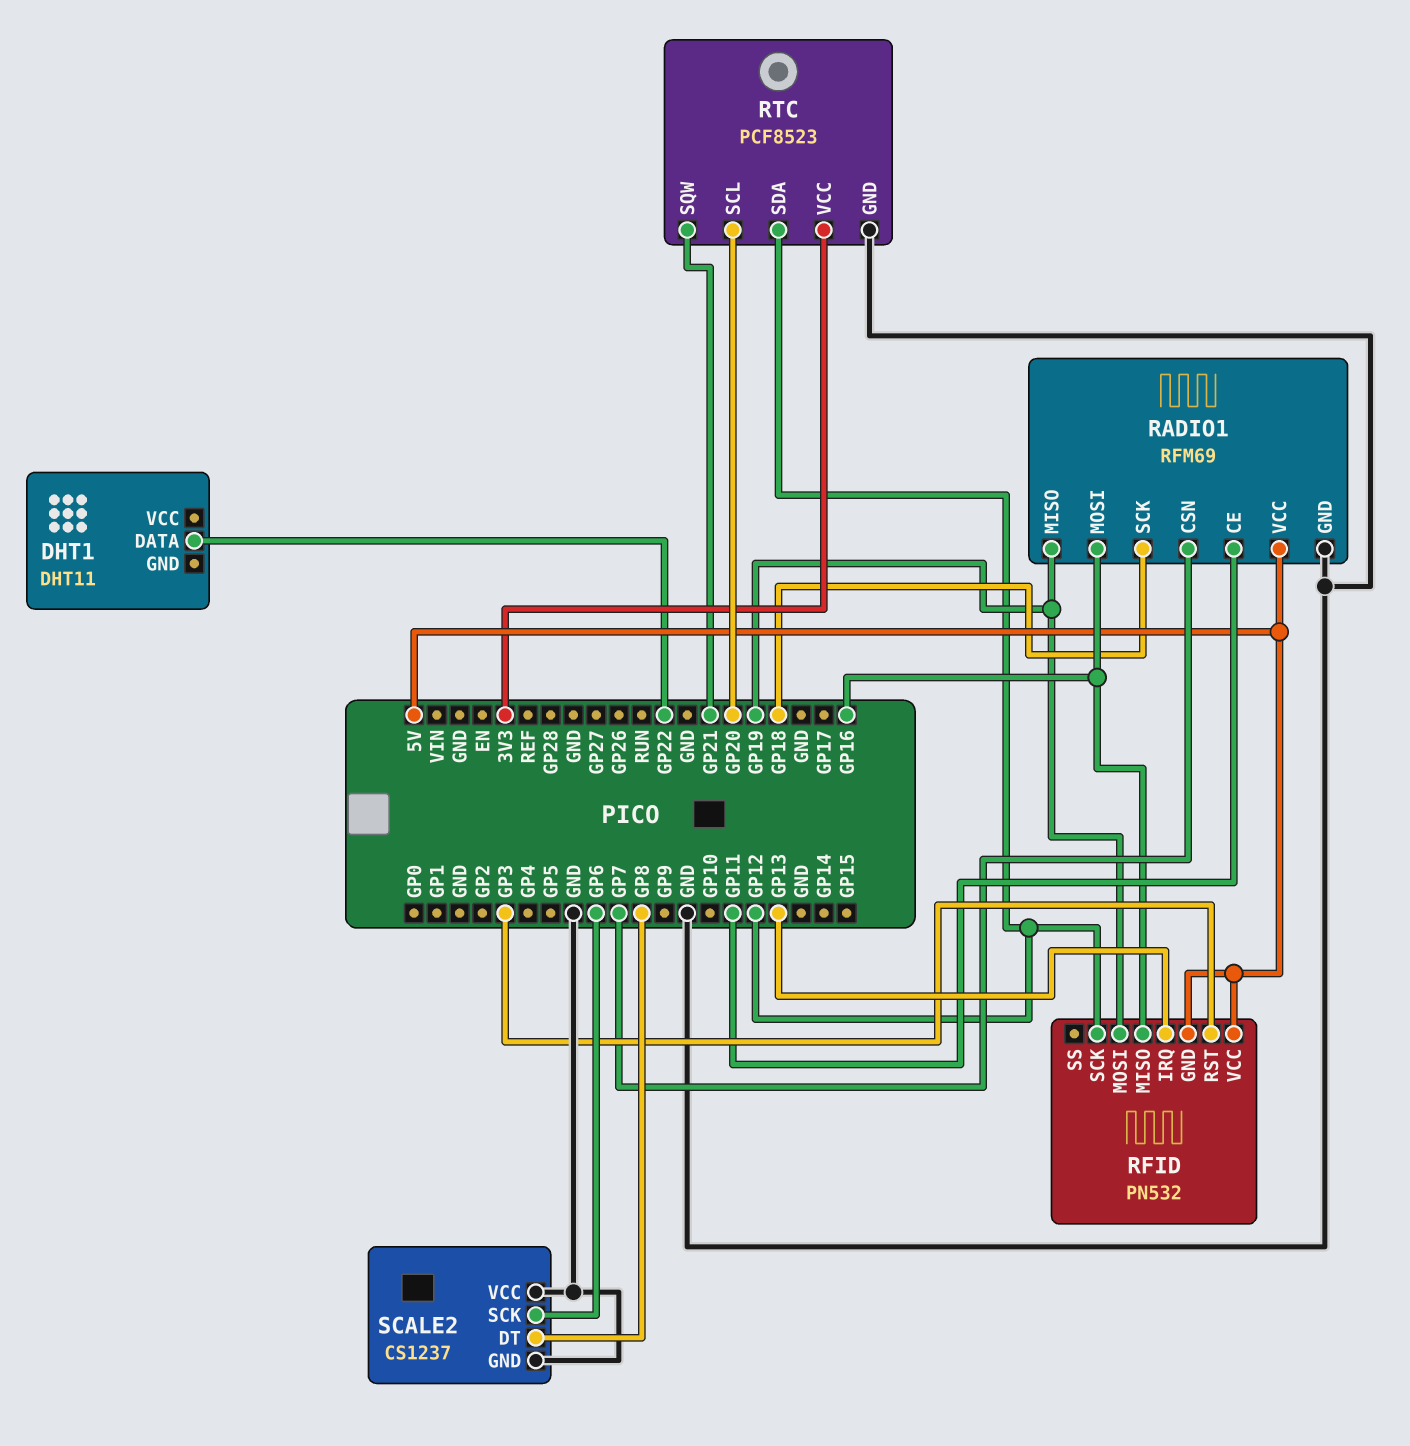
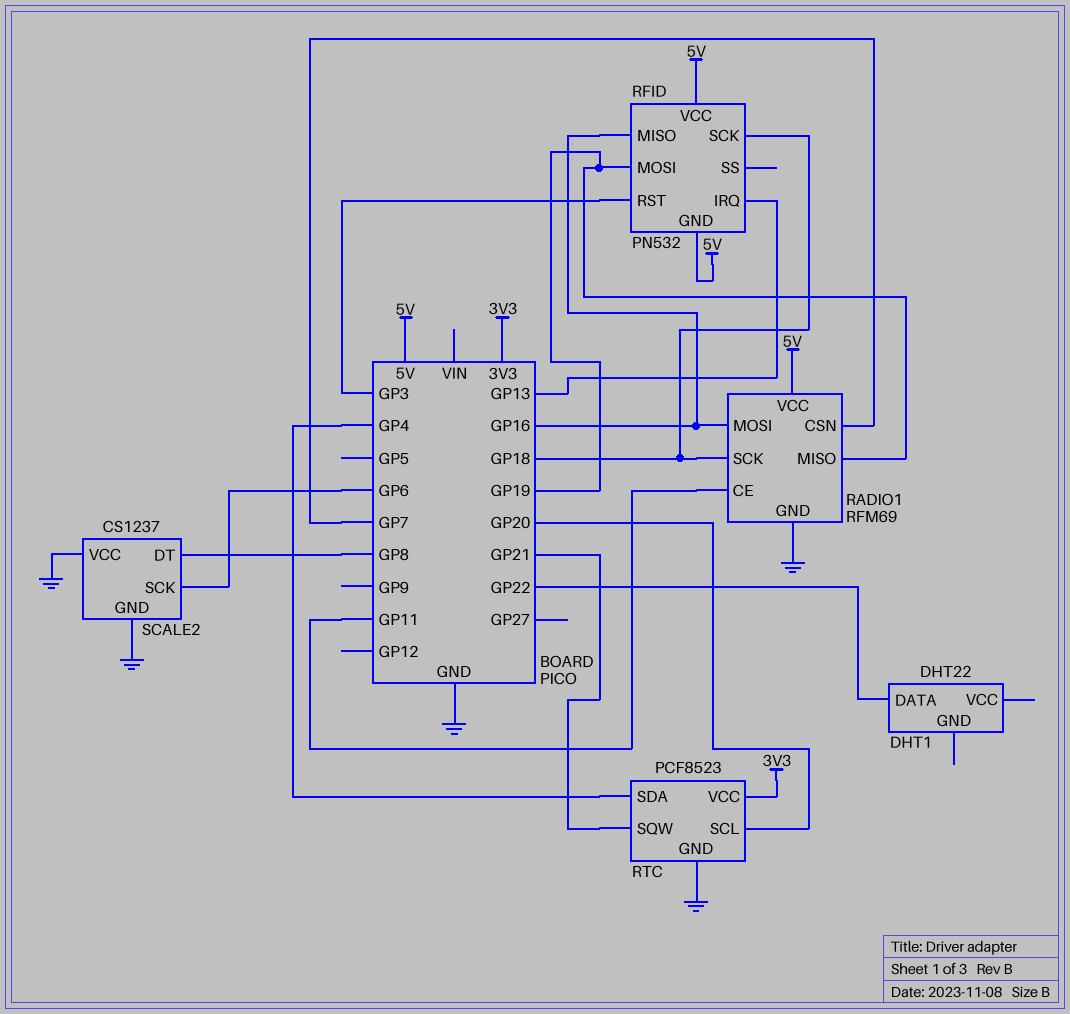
DHT1: DHT11 -> DHT22
RFID pin SCK: GP12 -> GP18
RTC pin SDA: GP12 -> GP4

